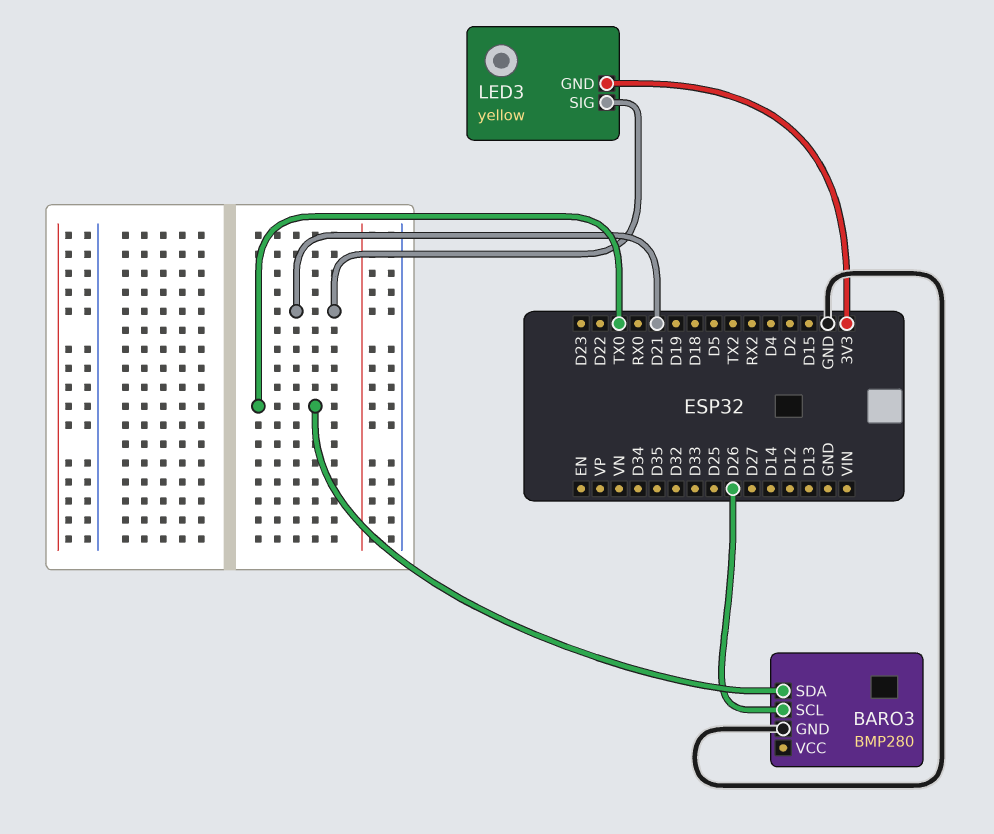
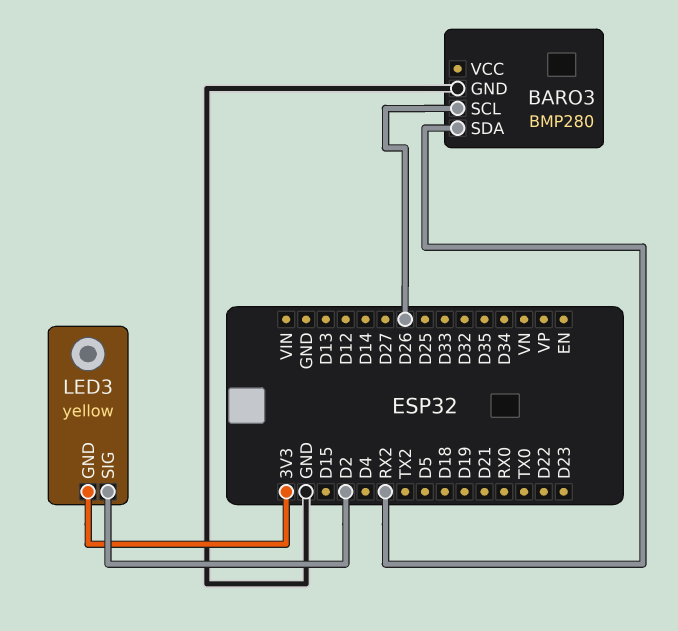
BARO3 pin SDA: TX0 -> RX2
LED3 pin SIG: D21 -> D2

